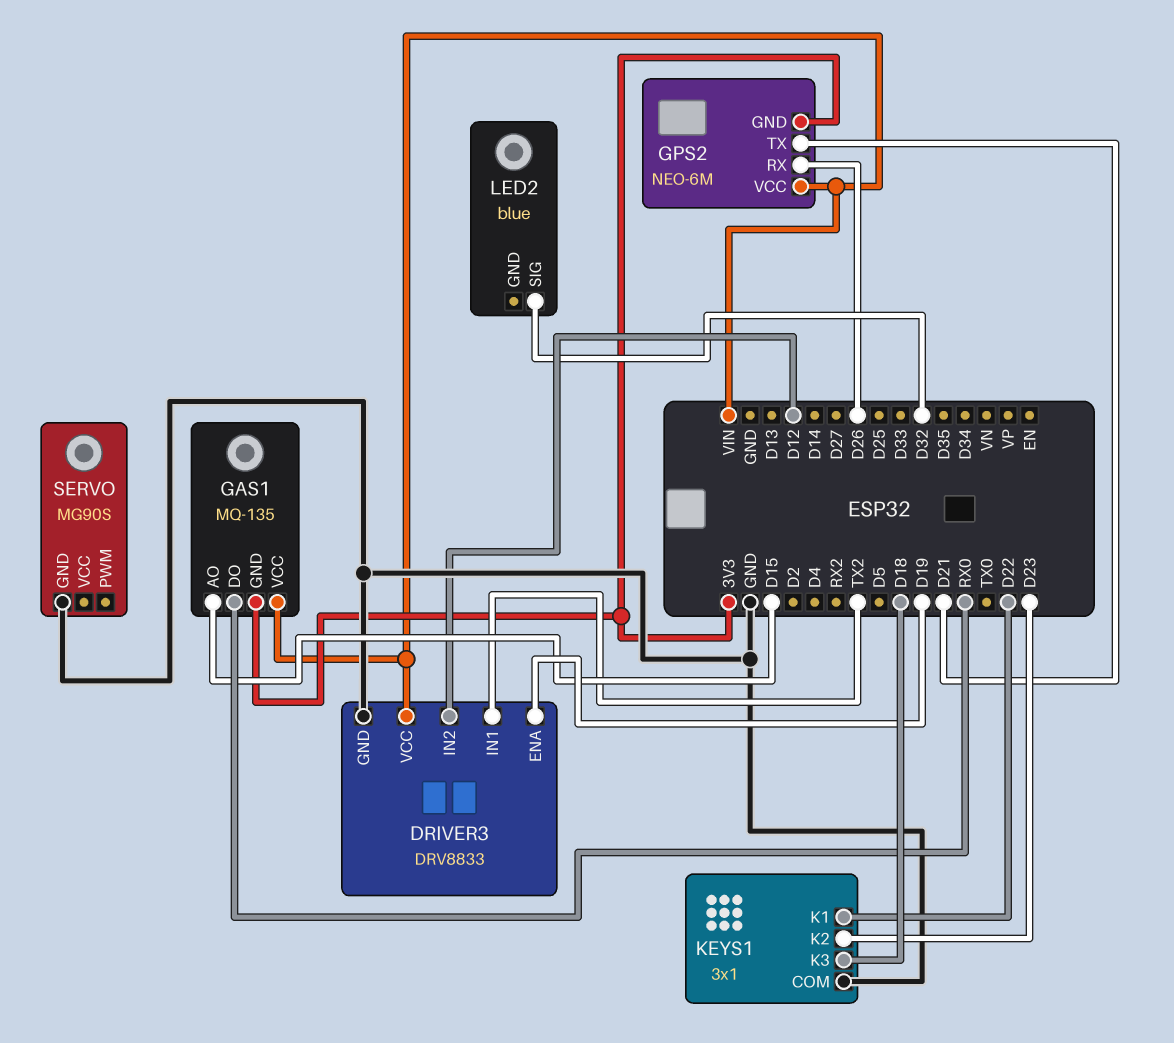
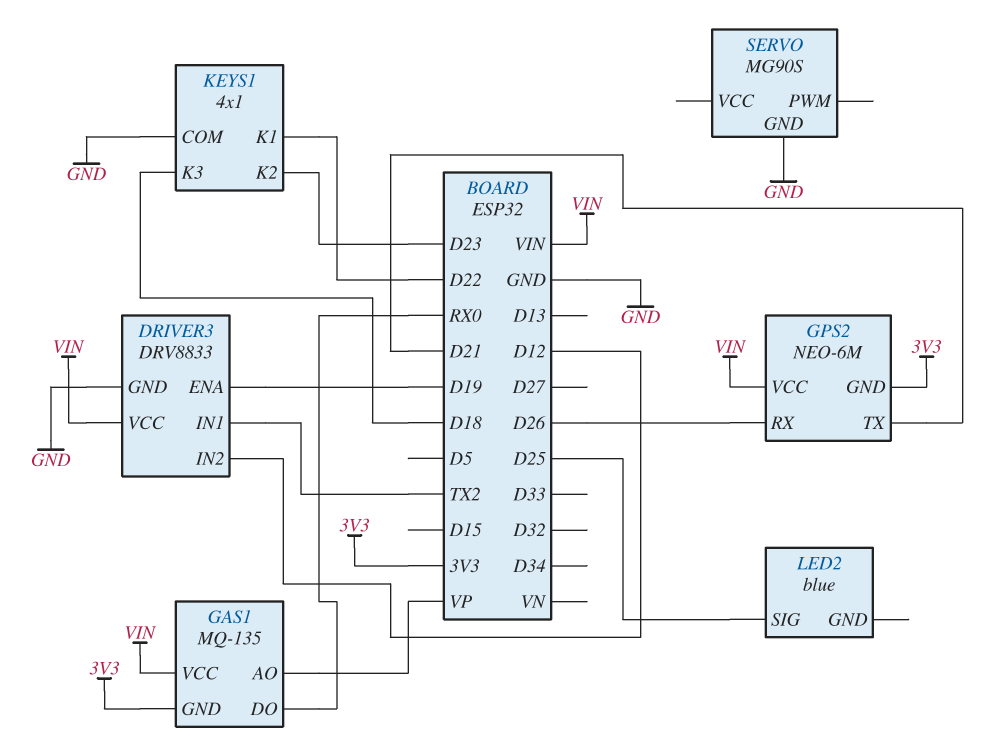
GAS1 pin AO: D15 -> VP
KEYS1: 3x1 -> 4x1
LED2 pin SIG: D32 -> D25

